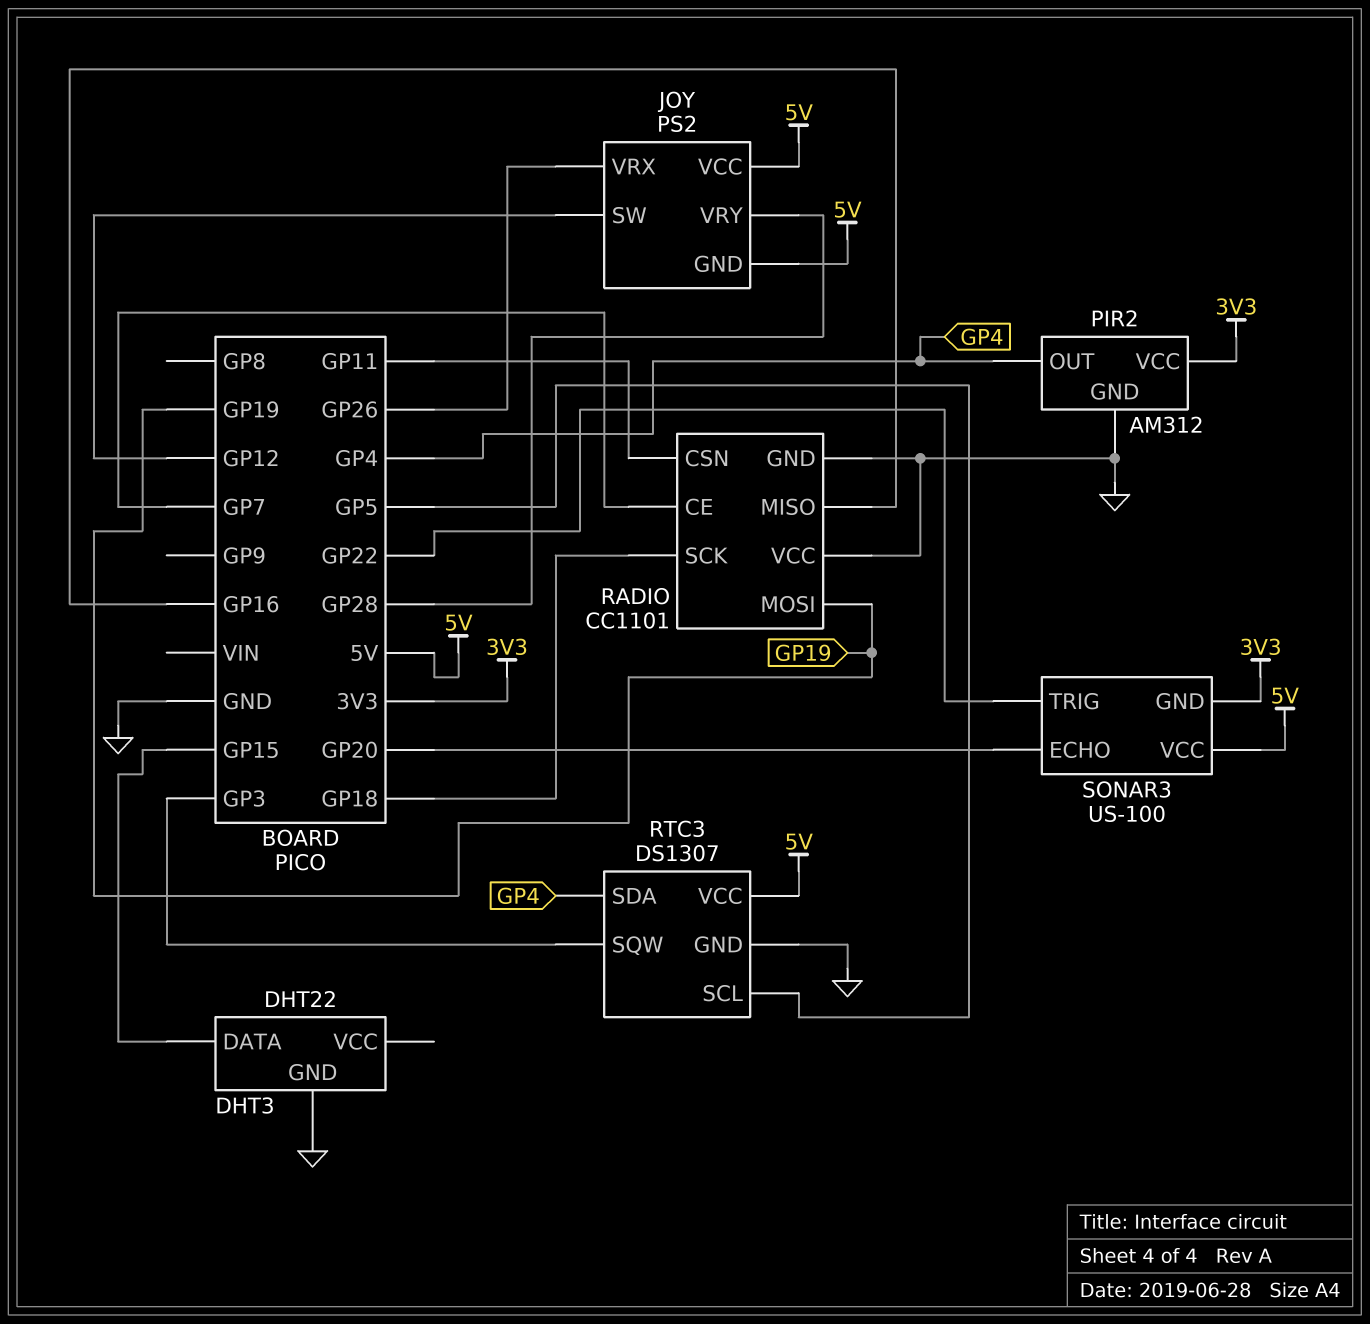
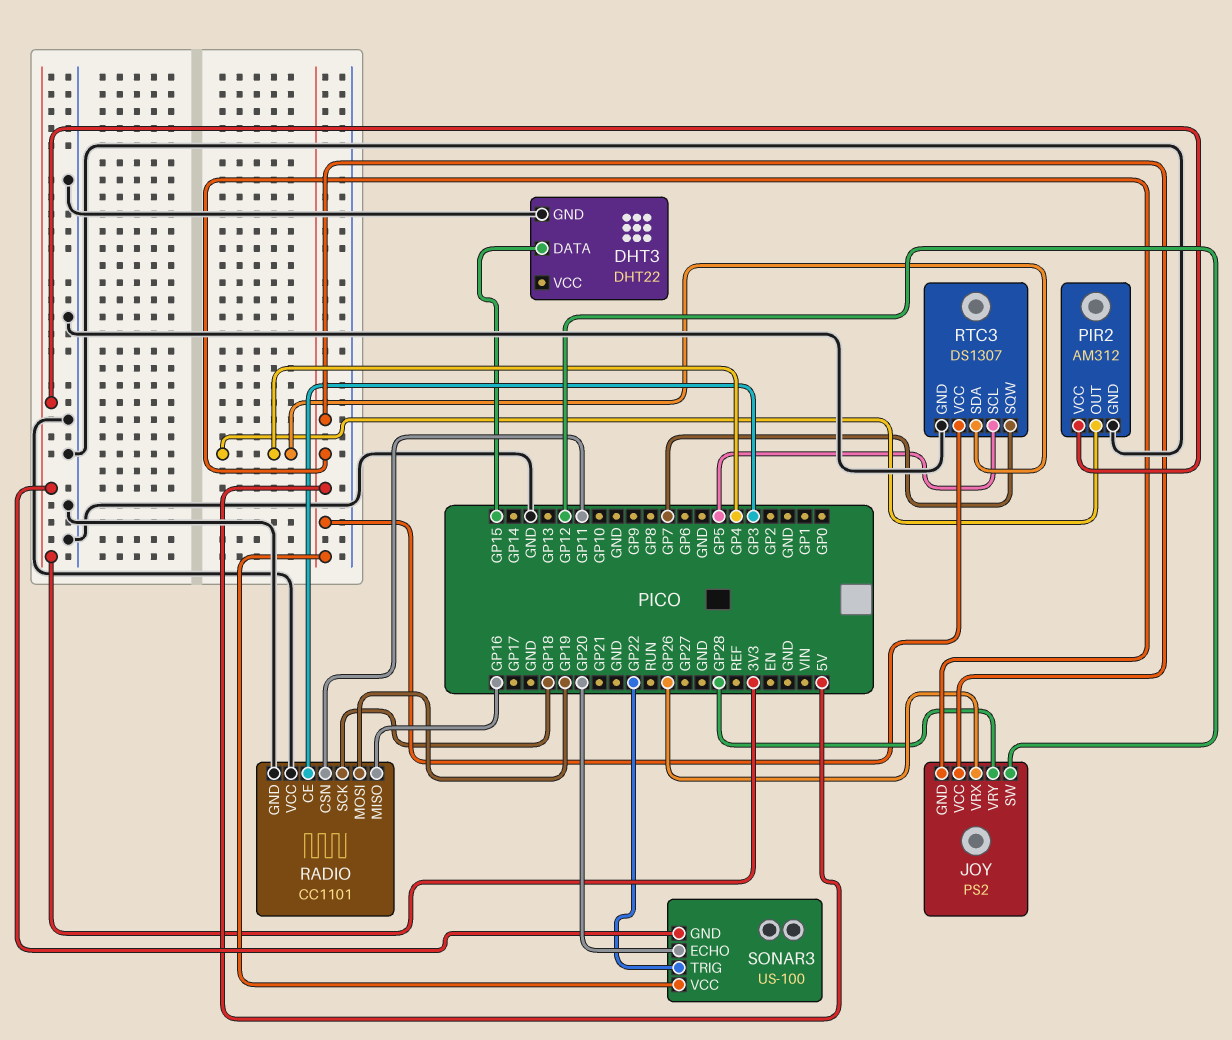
RADIO pin CE: GP7 -> GP3
RTC3 pin SQW: GP3 -> GP7

